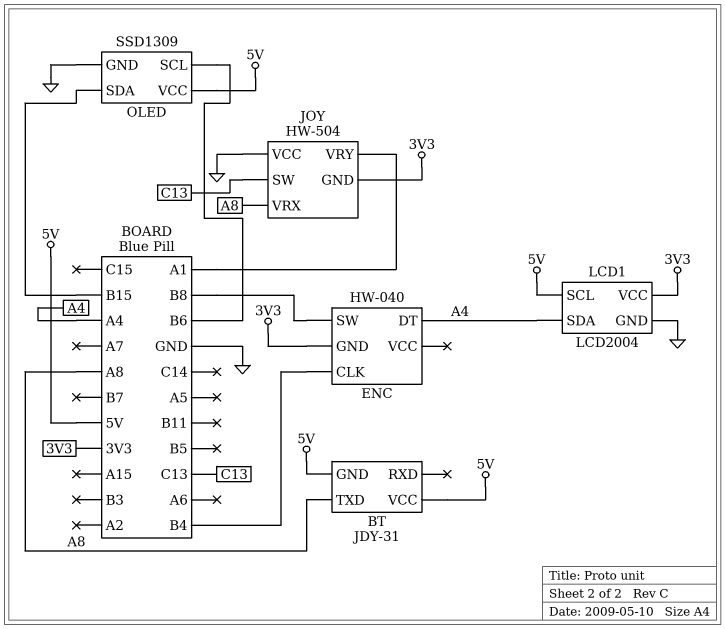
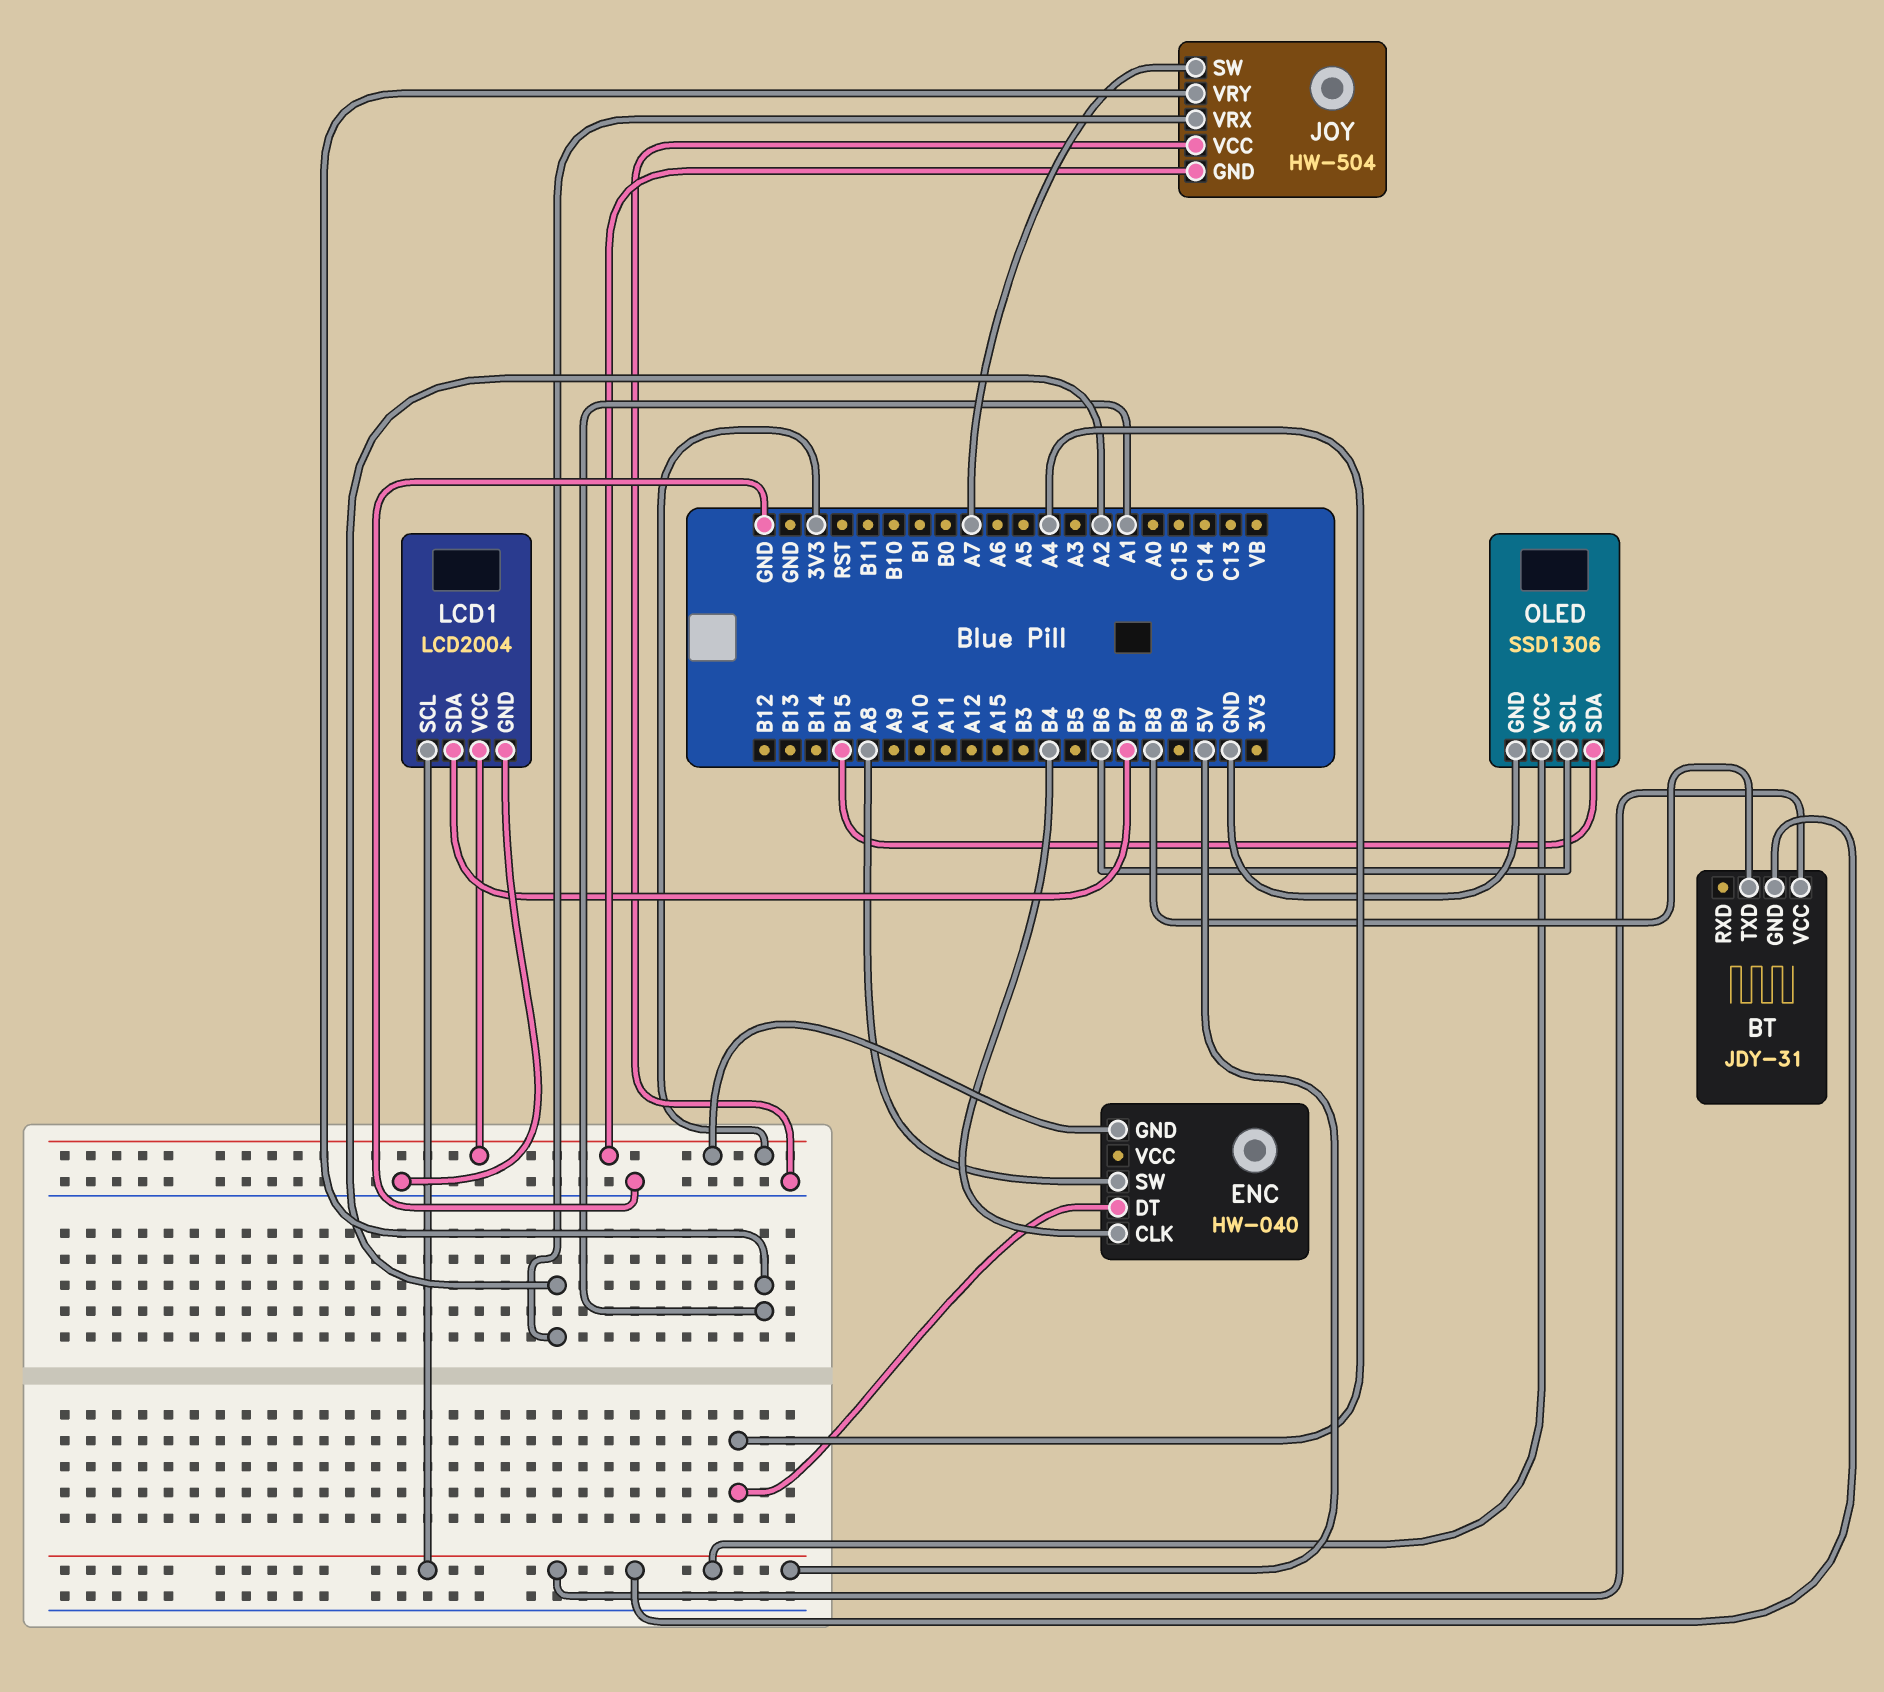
BT pin TXD: A8 -> B8
ENC pin SW: B8 -> A8
JOY pin SW: C13 -> A7
JOY pin VRX: A8 -> A2
LCD1 pin SDA: A4 -> B7
OLED: SSD1309 -> SSD1306

